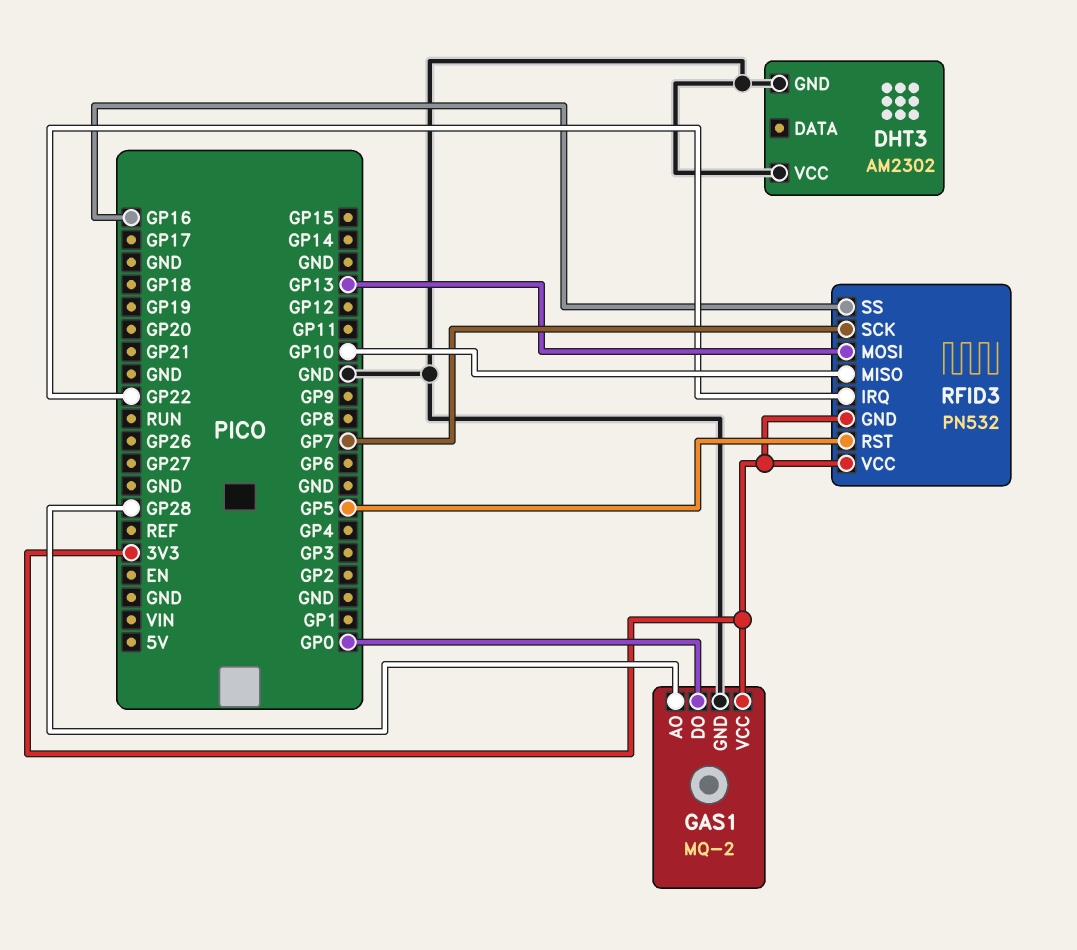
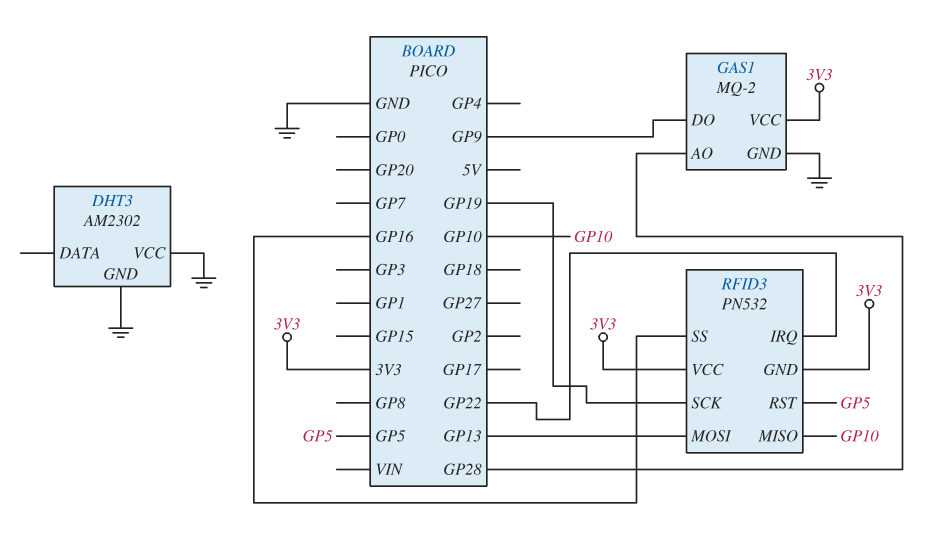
GAS1 pin DO: GP0 -> GP9
RFID3 pin SCK: GP7 -> GP19

